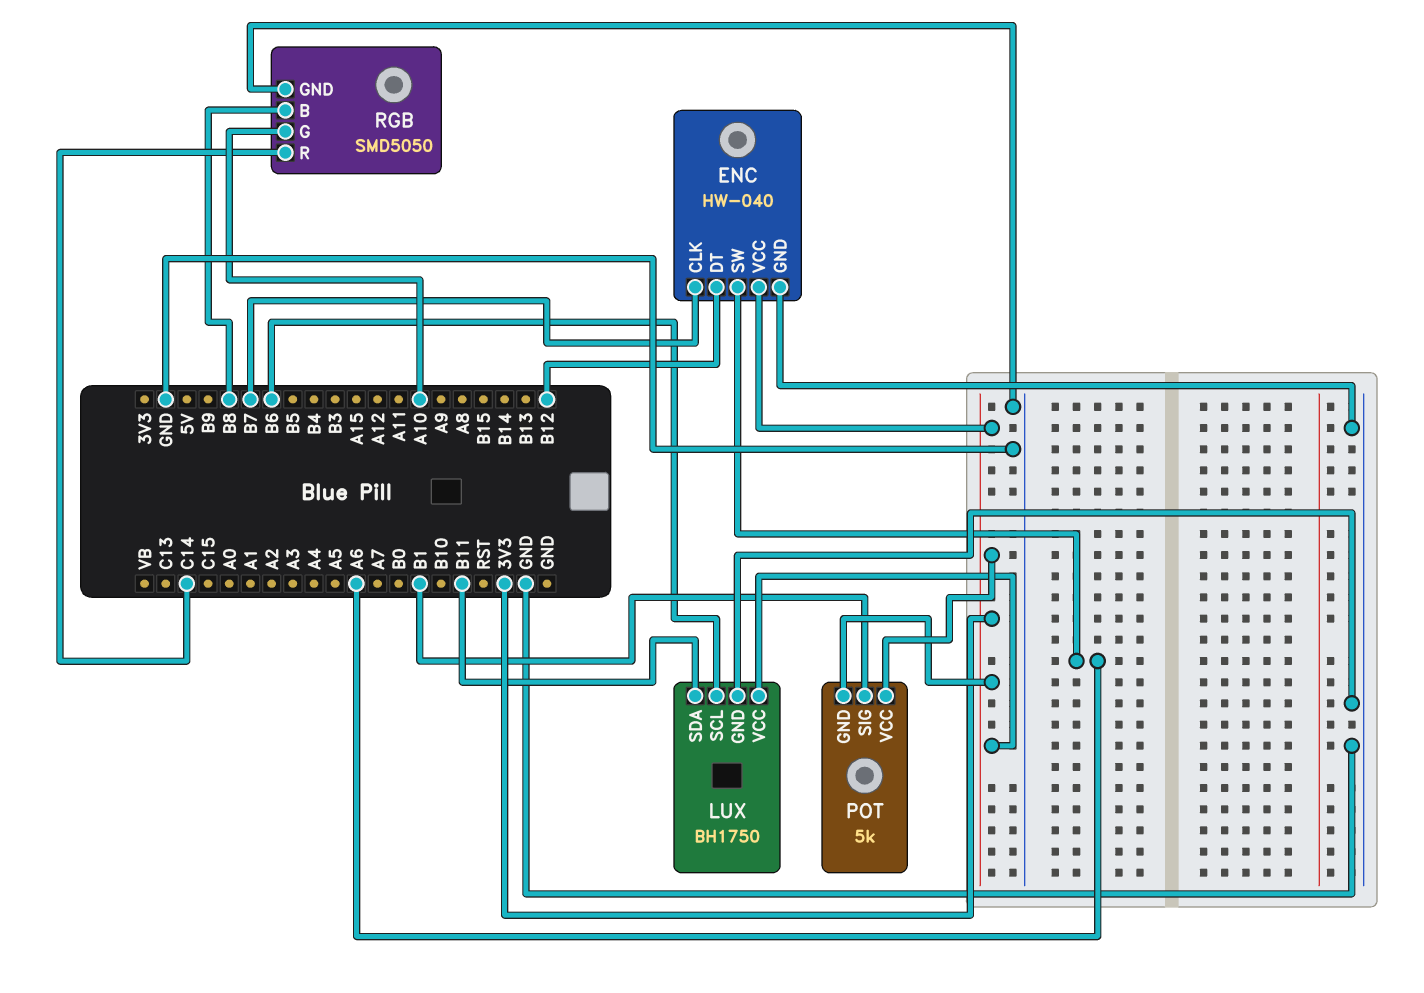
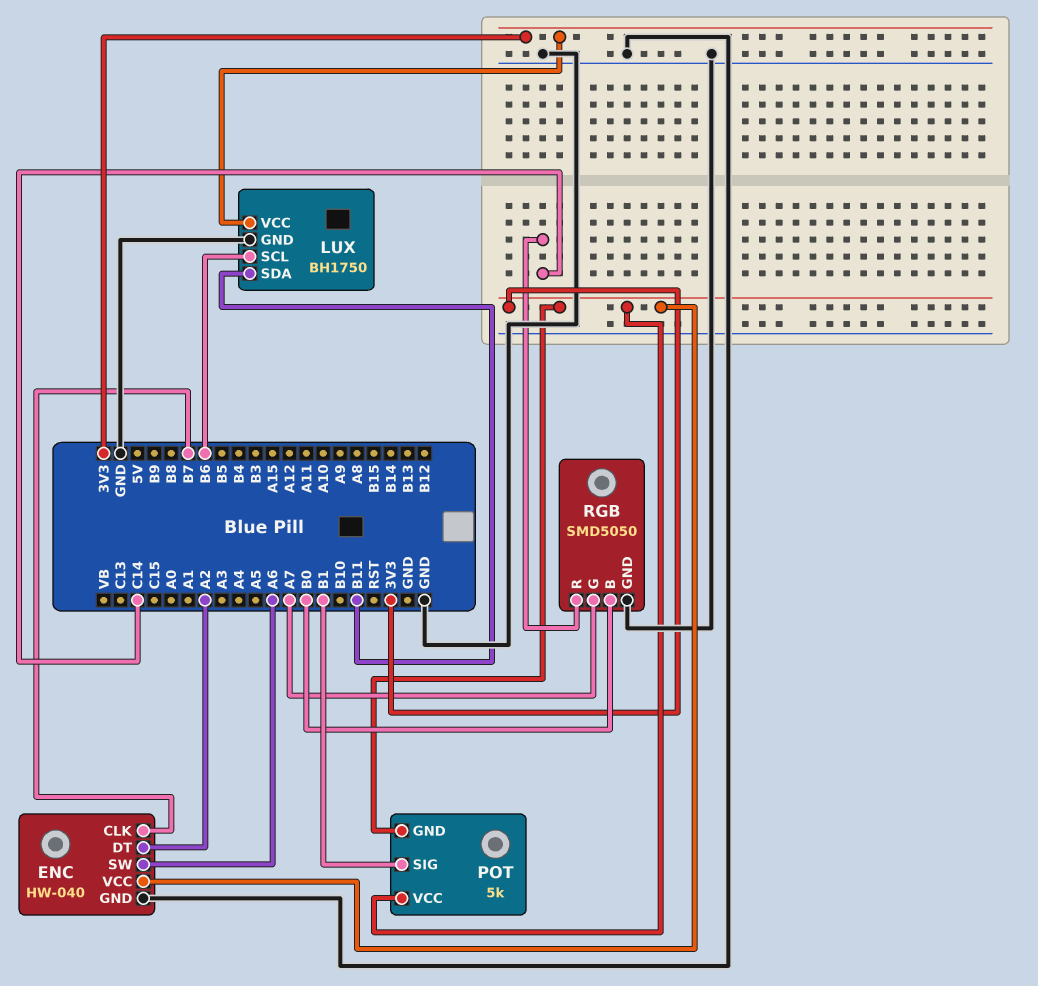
ENC pin DT: B12 -> A2
RGB pin B: B8 -> B0
RGB pin G: A10 -> A7

